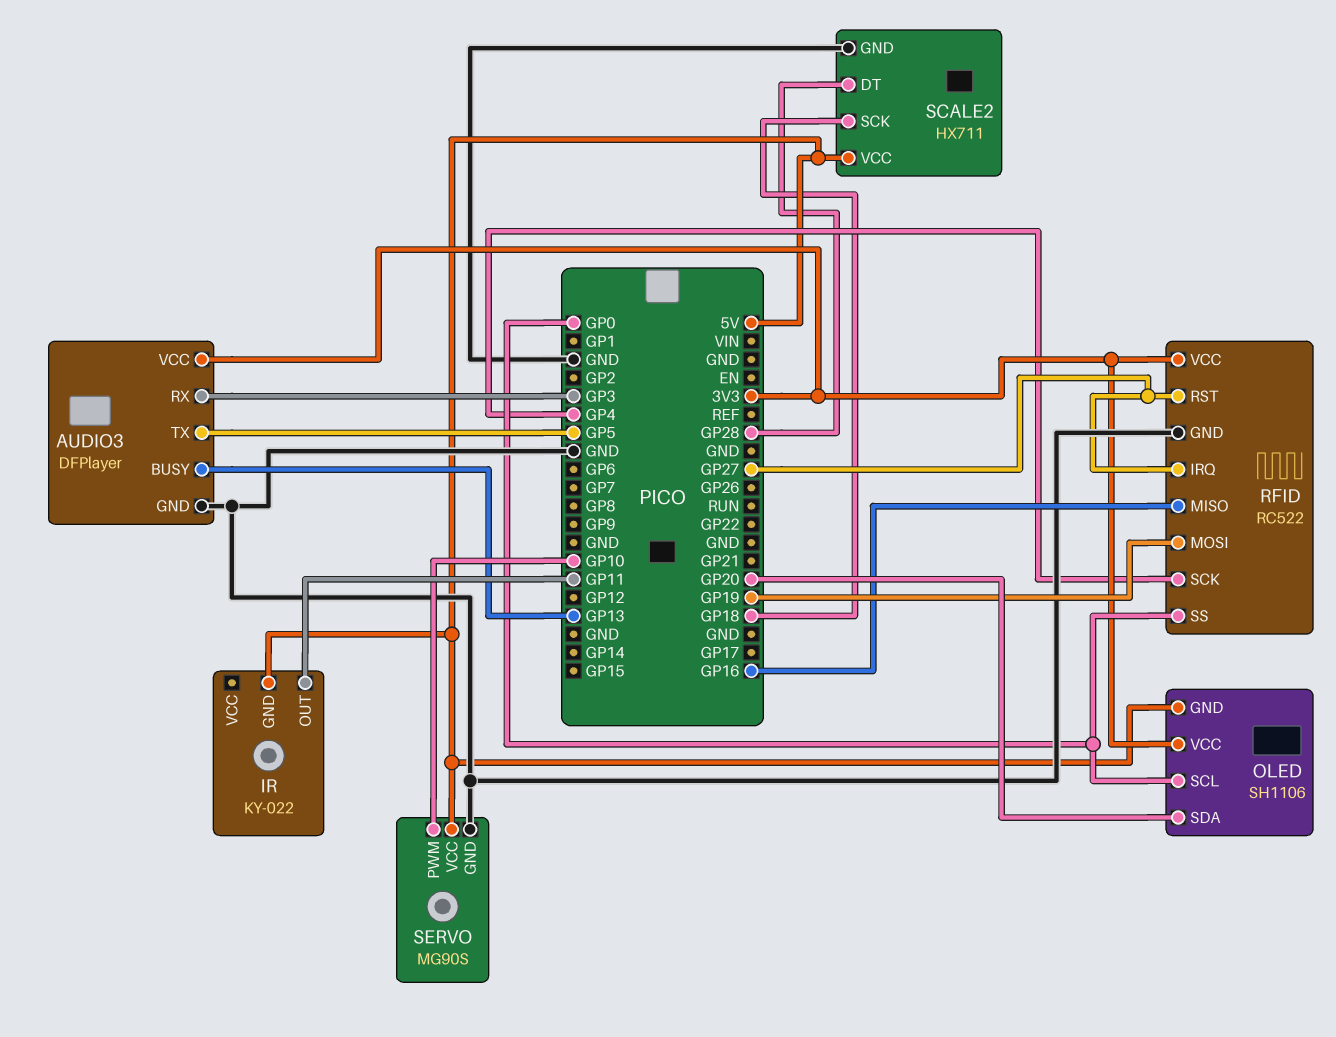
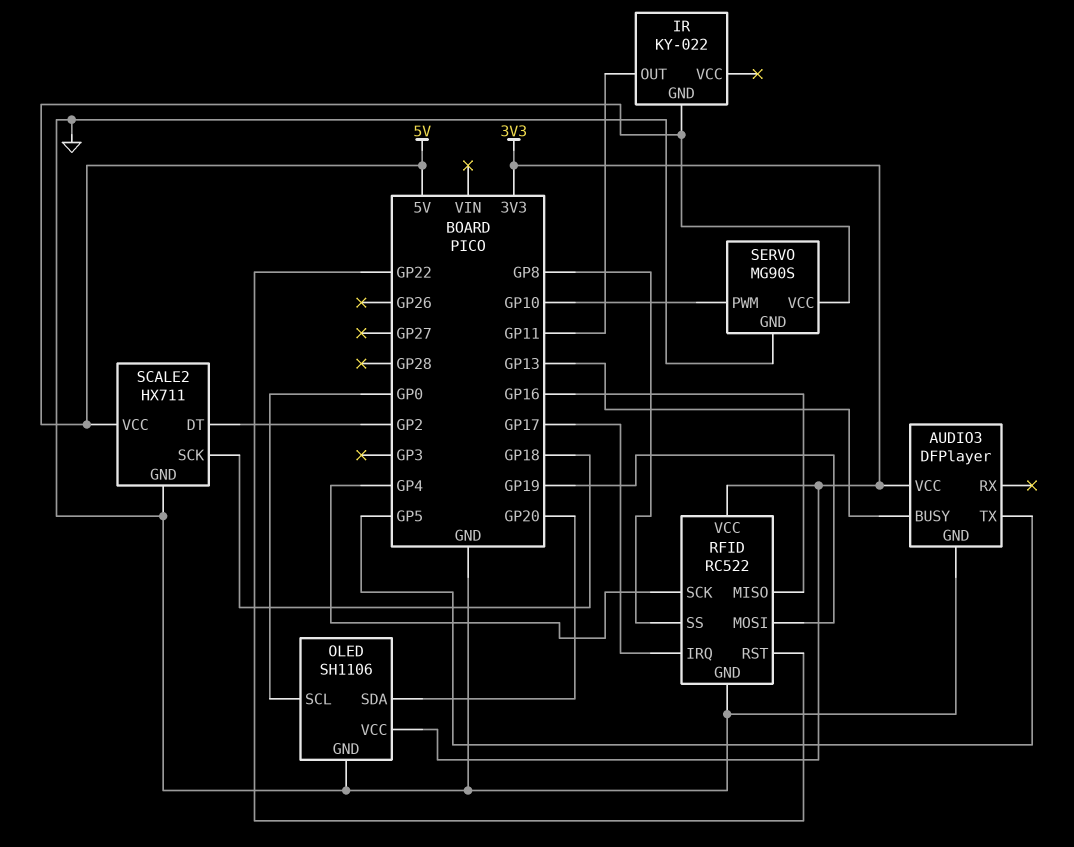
AUDIO3 pin RX: GP3 -> none
OLED pin GND: 5V -> GND
RFID pin IRQ: GP27 -> GP17
RFID pin RST: GP27 -> GP22
RFID pin SS: GP0 -> GP8
SCALE2 pin DT: GP28 -> GP2

